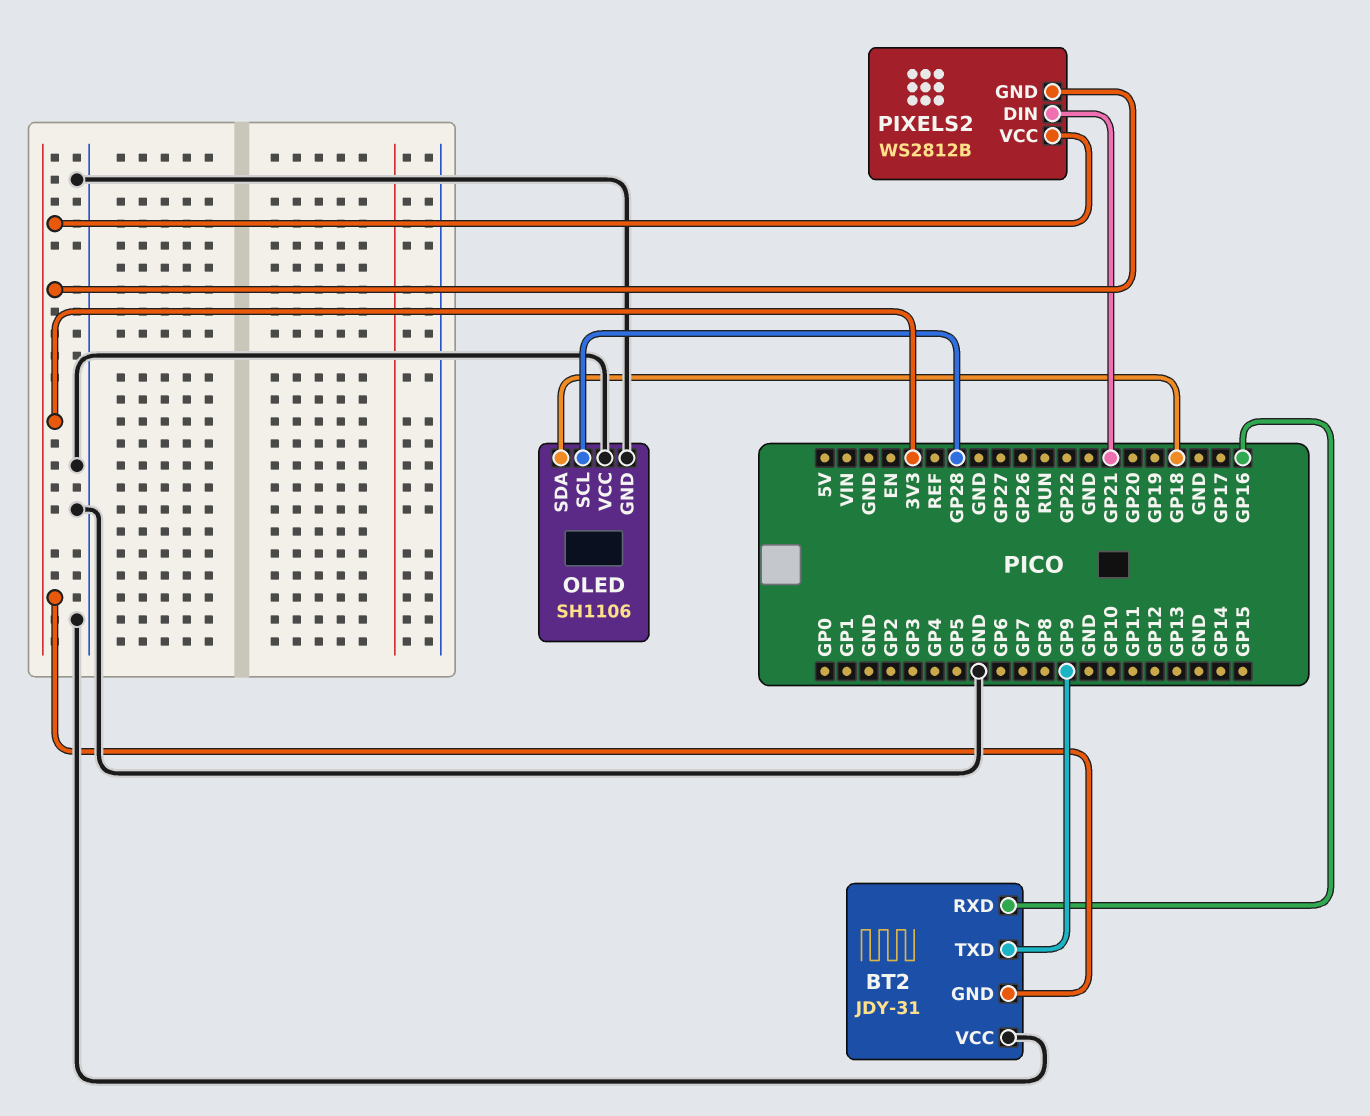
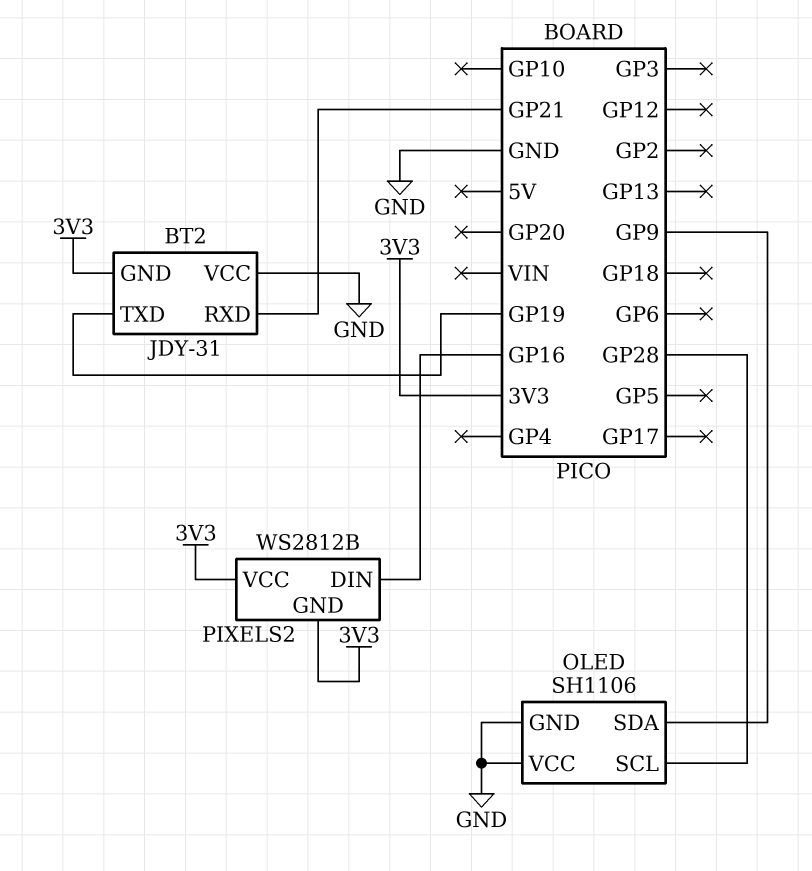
BT2 pin RXD: GP16 -> GP21
BT2 pin TXD: GP9 -> GP19
OLED pin SDA: GP18 -> GP9
PIXELS2 pin DIN: GP21 -> GP16

